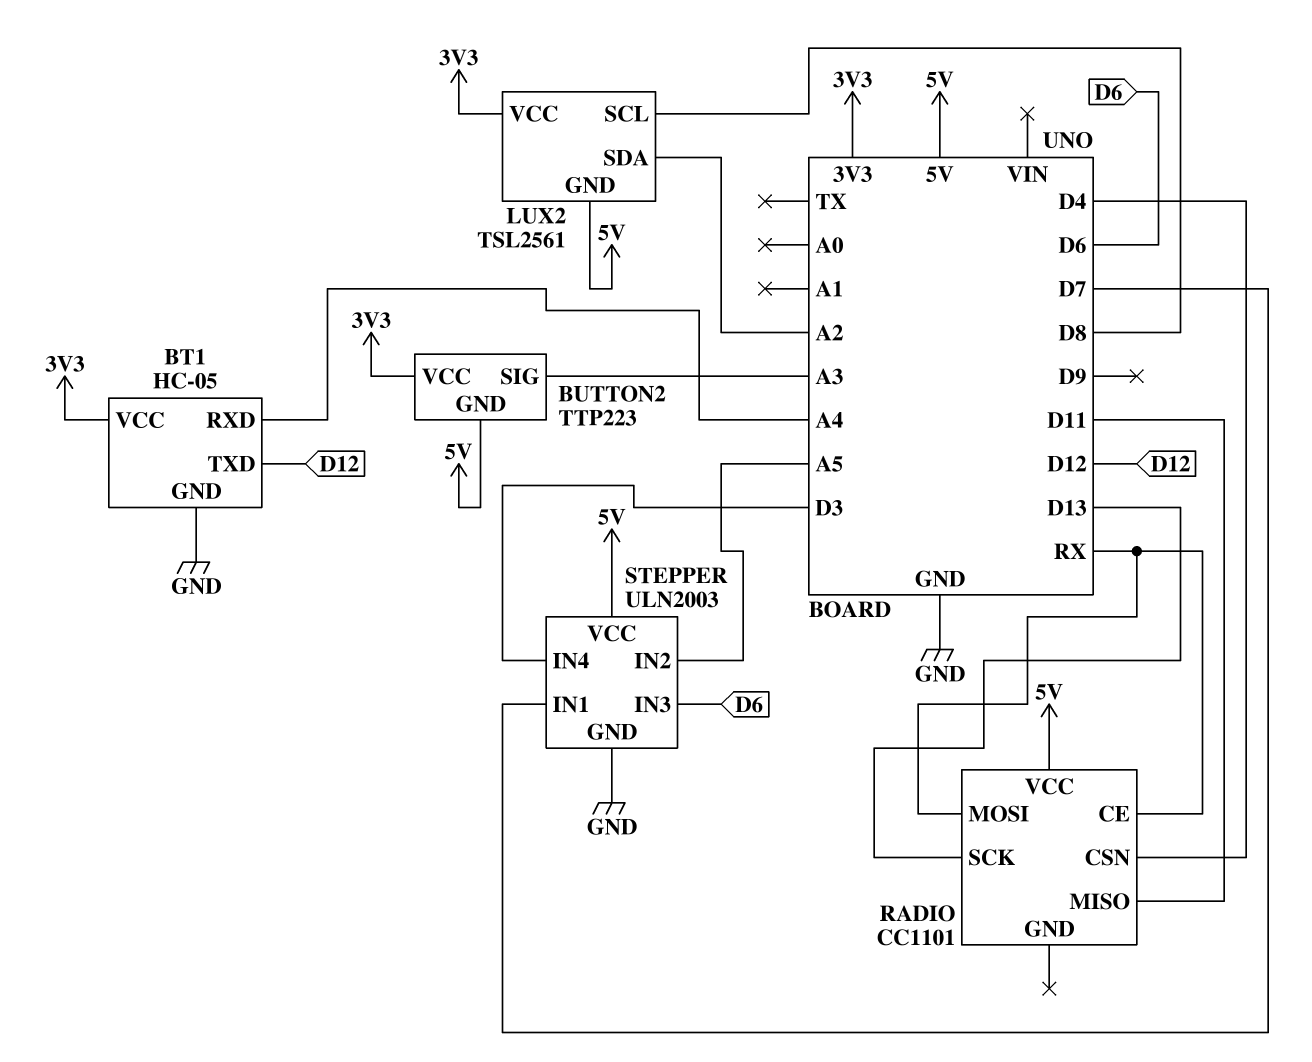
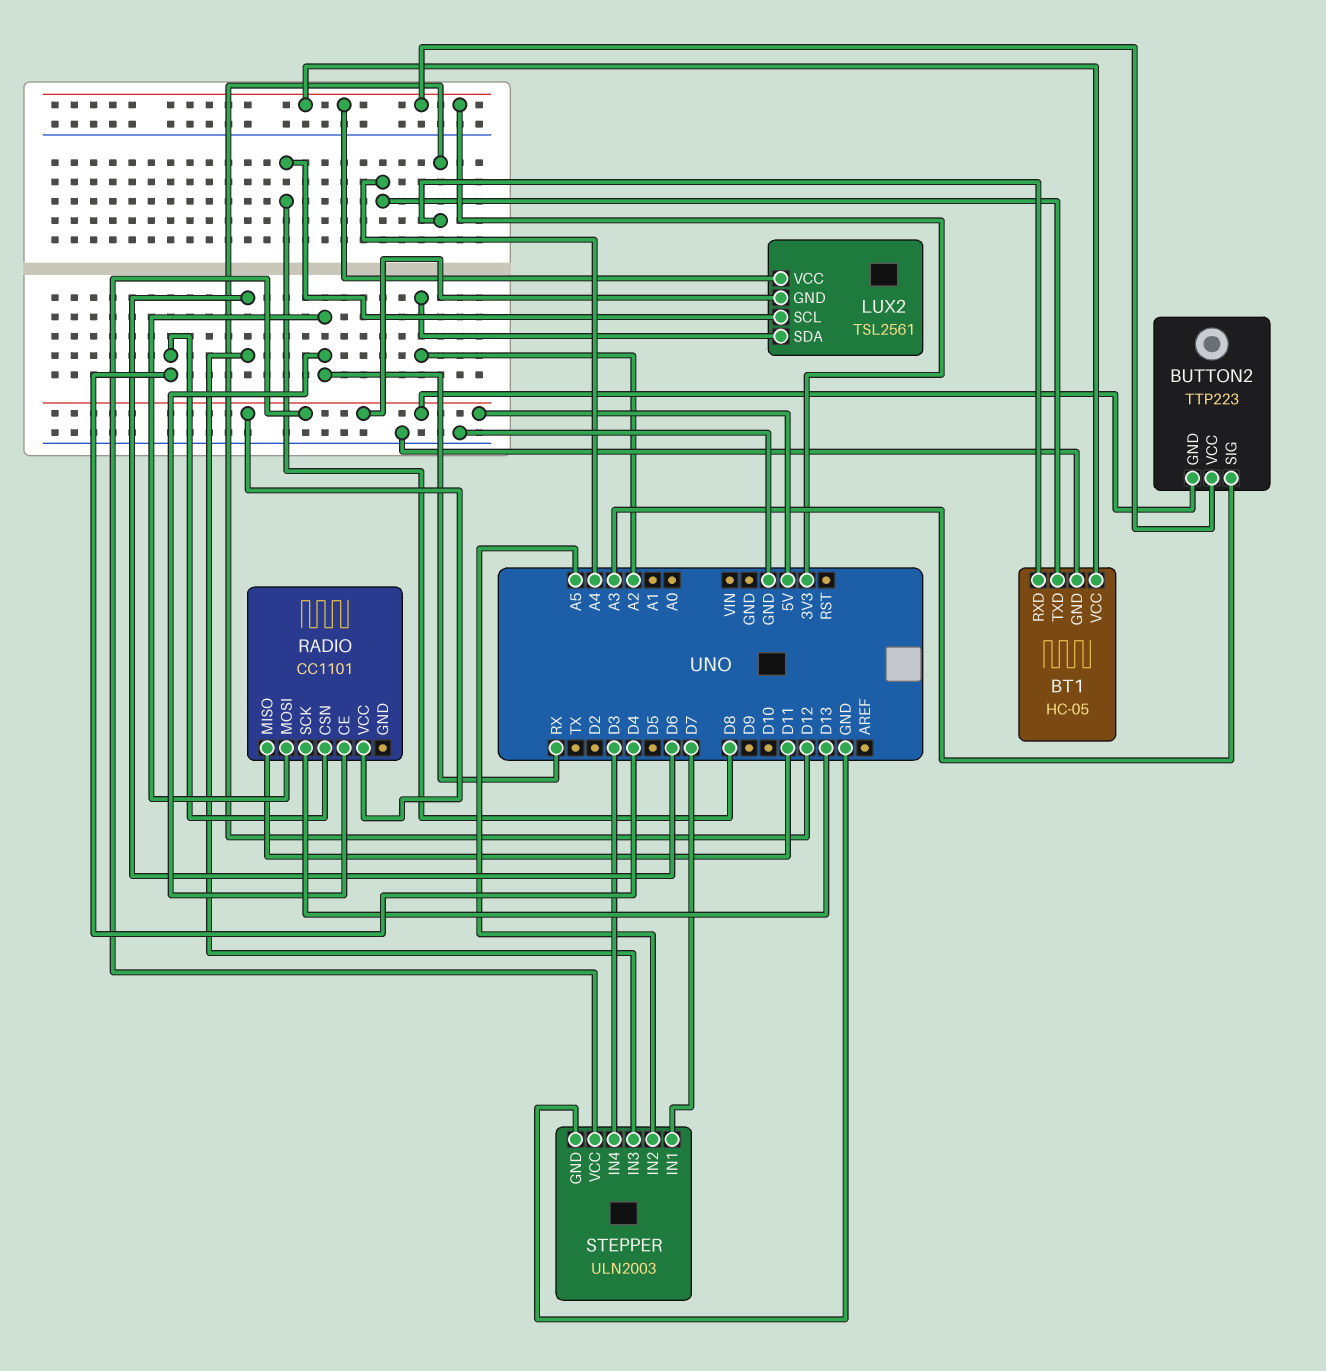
BT1 pin RXD: A4 -> D12
BT1 pin TXD: D12 -> A4

